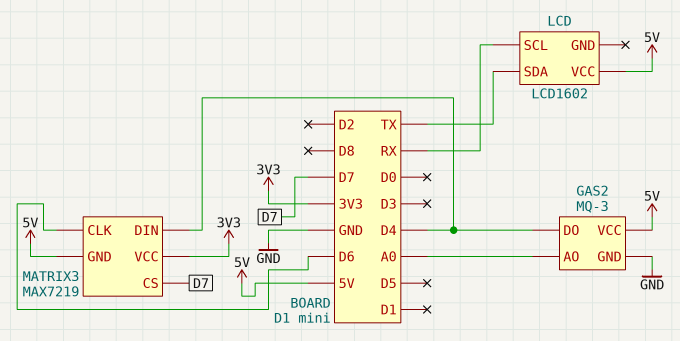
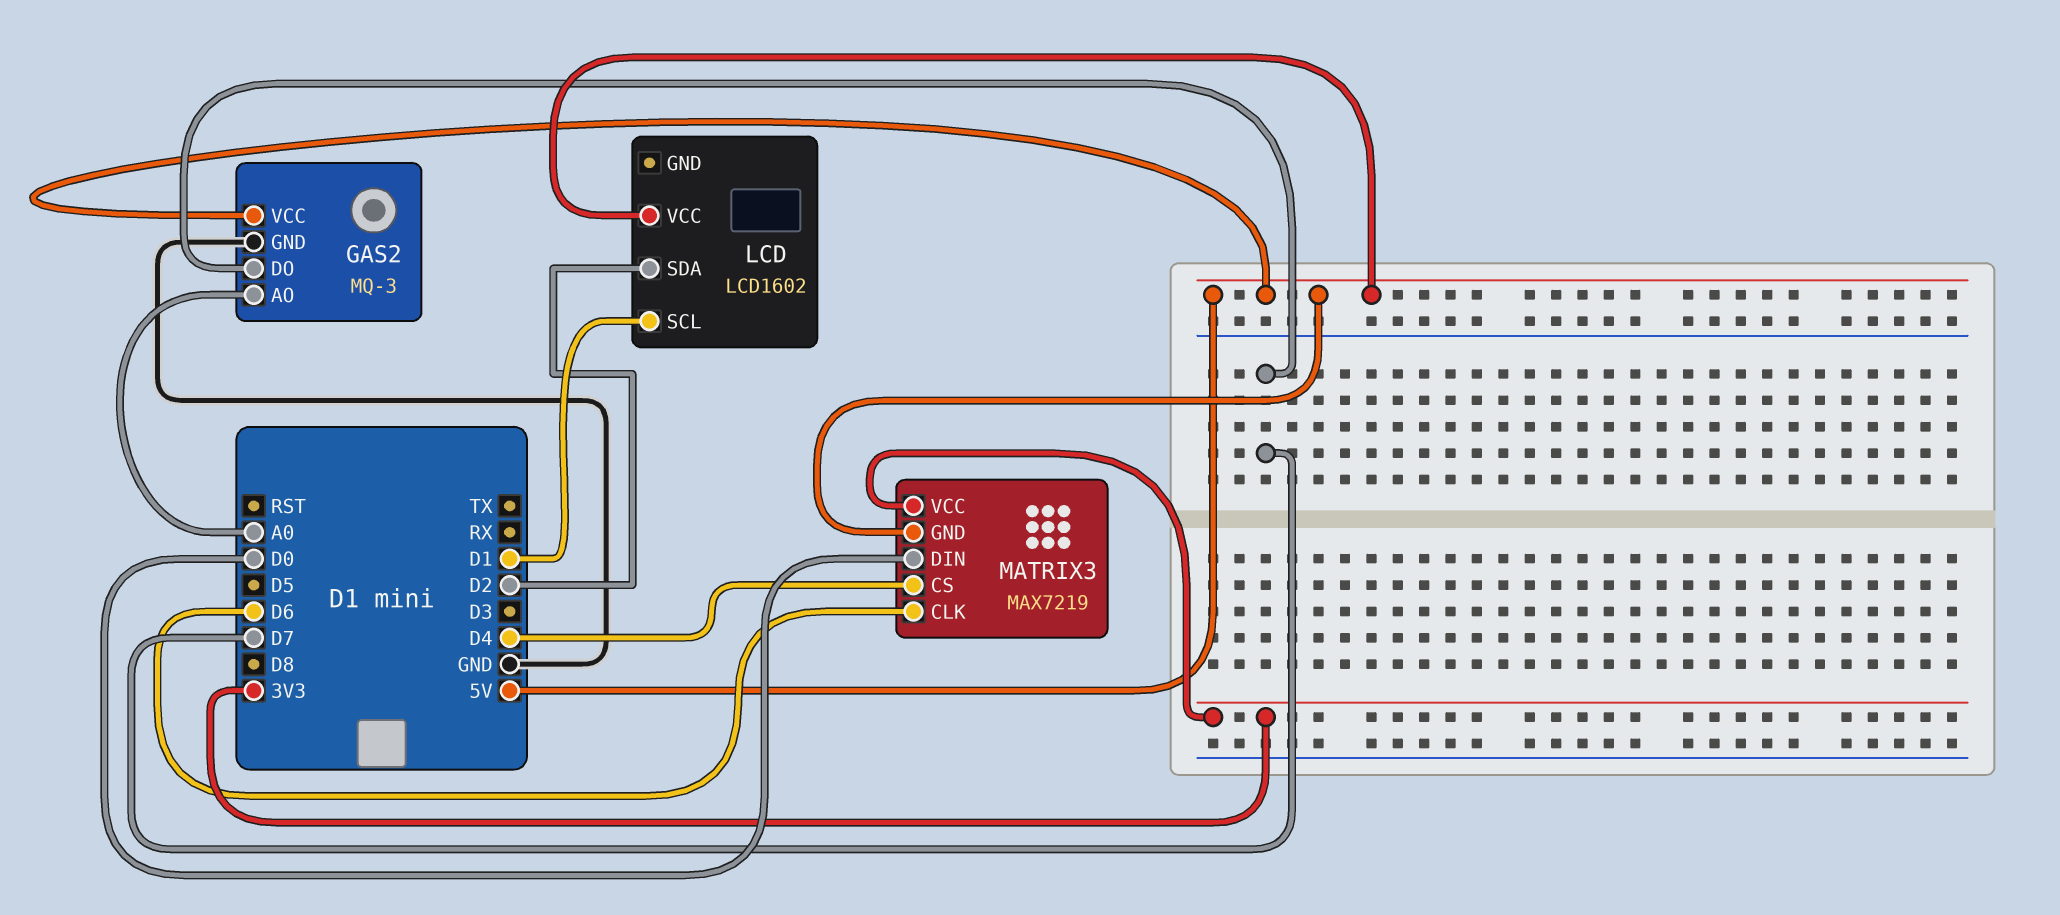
GAS2 pin DO: D4 -> D7
LCD pin SCL: RX -> D1
LCD pin SDA: TX -> D2
MATRIX3 pin CS: D7 -> D4
MATRIX3 pin DIN: D4 -> D0

